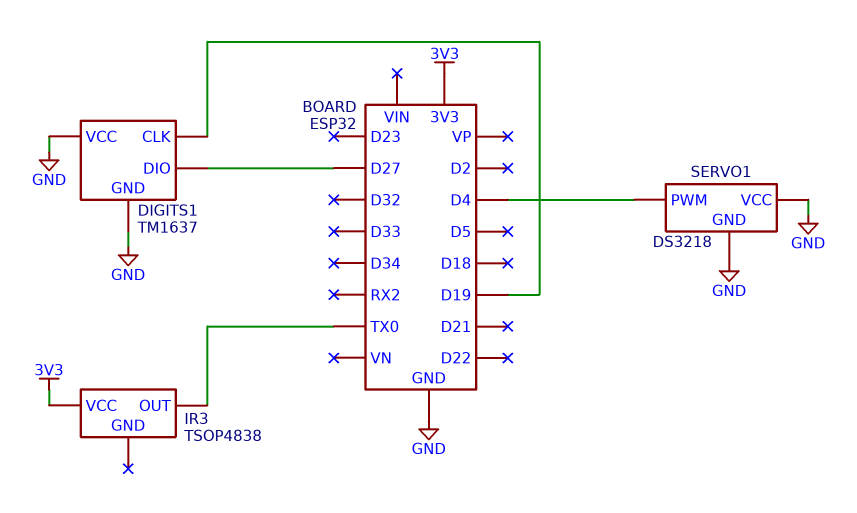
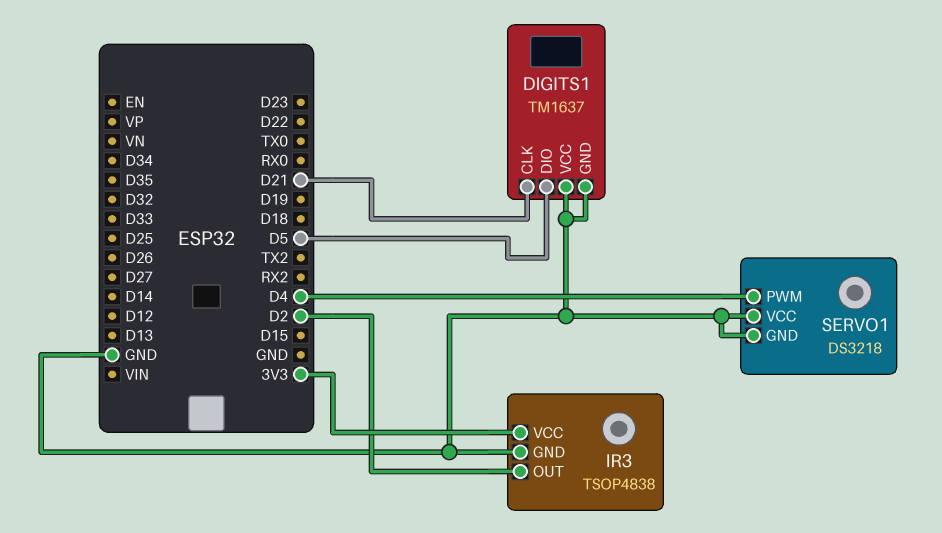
DIGITS1 pin CLK: D19 -> D21
DIGITS1 pin DIO: D27 -> D5
IR3 pin GND: none -> GND
IR3 pin OUT: TX0 -> D2

